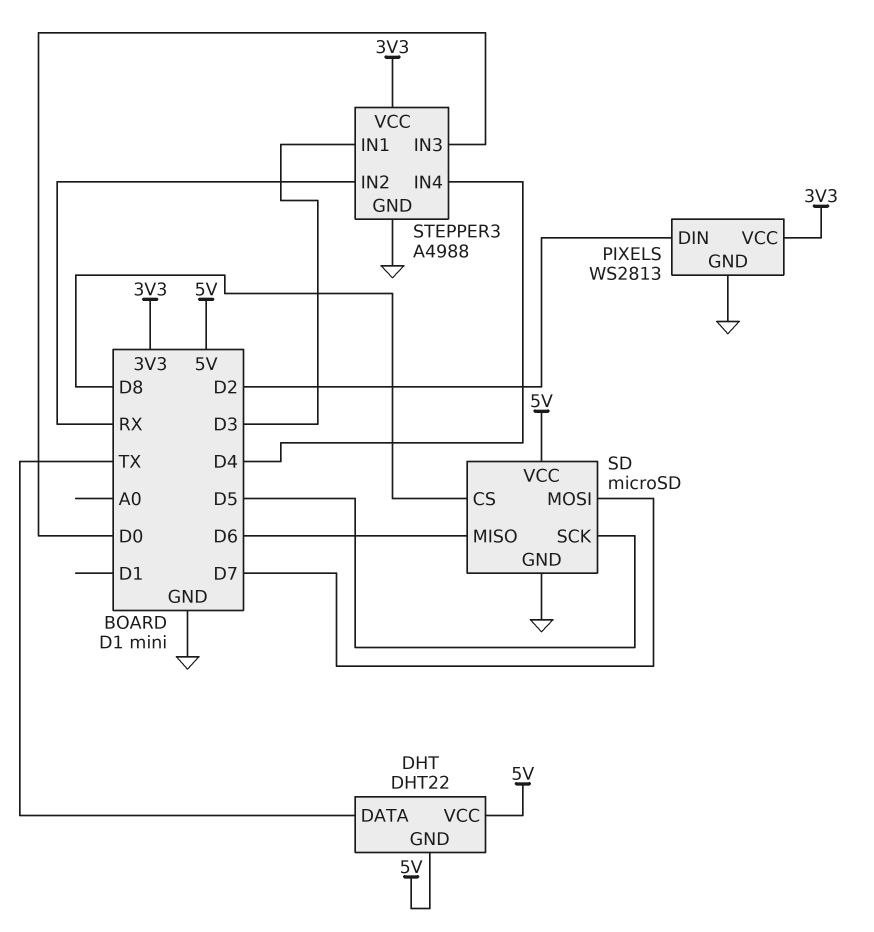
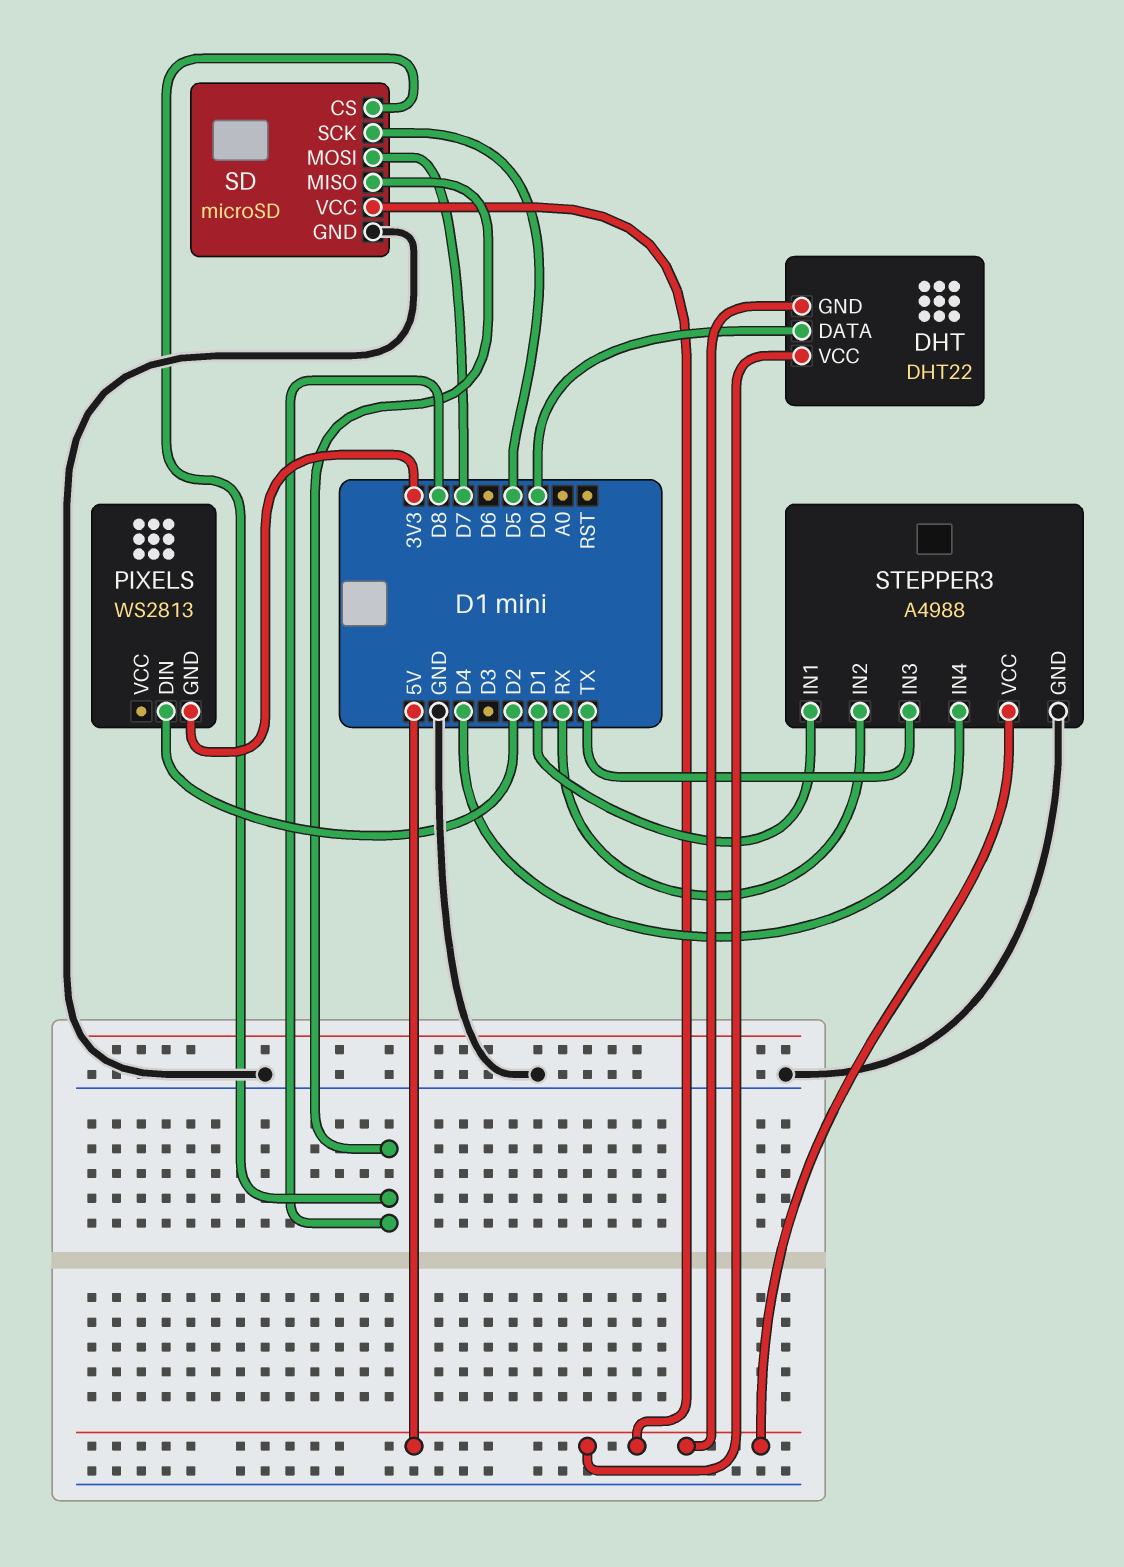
DHT pin DATA: TX -> D0
PIXELS pin GND: GND -> 3V3
PIXELS pin VCC: 3V3 -> none
SD pin MISO: D6 -> D8
STEPPER3 pin IN1: D3 -> D1
STEPPER3 pin IN3: D0 -> TX
STEPPER3 pin VCC: 3V3 -> 5V

